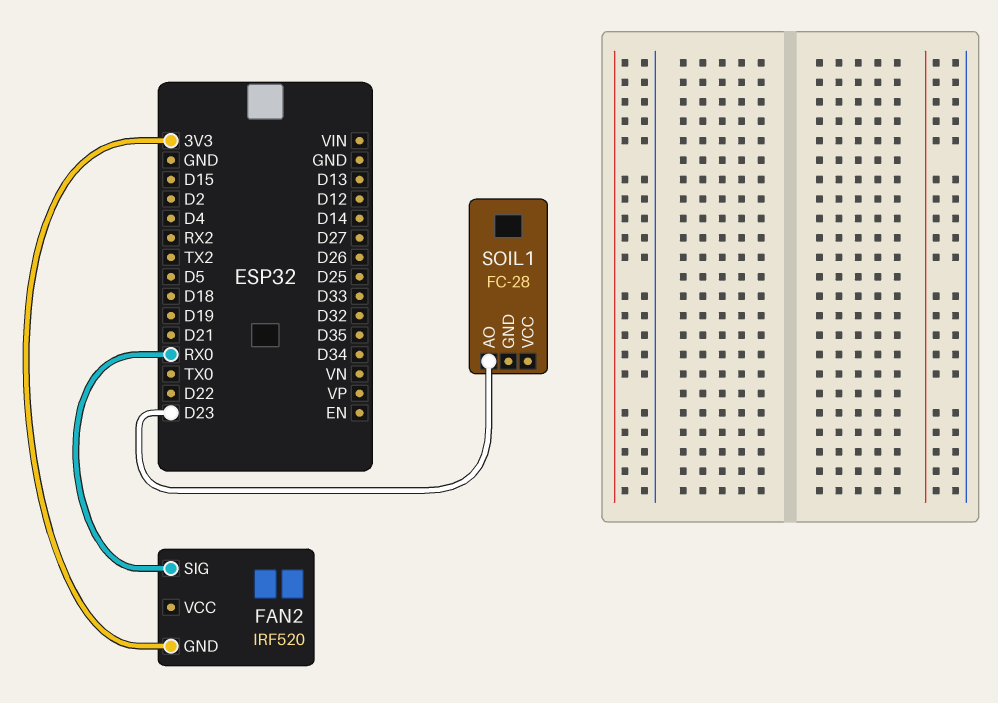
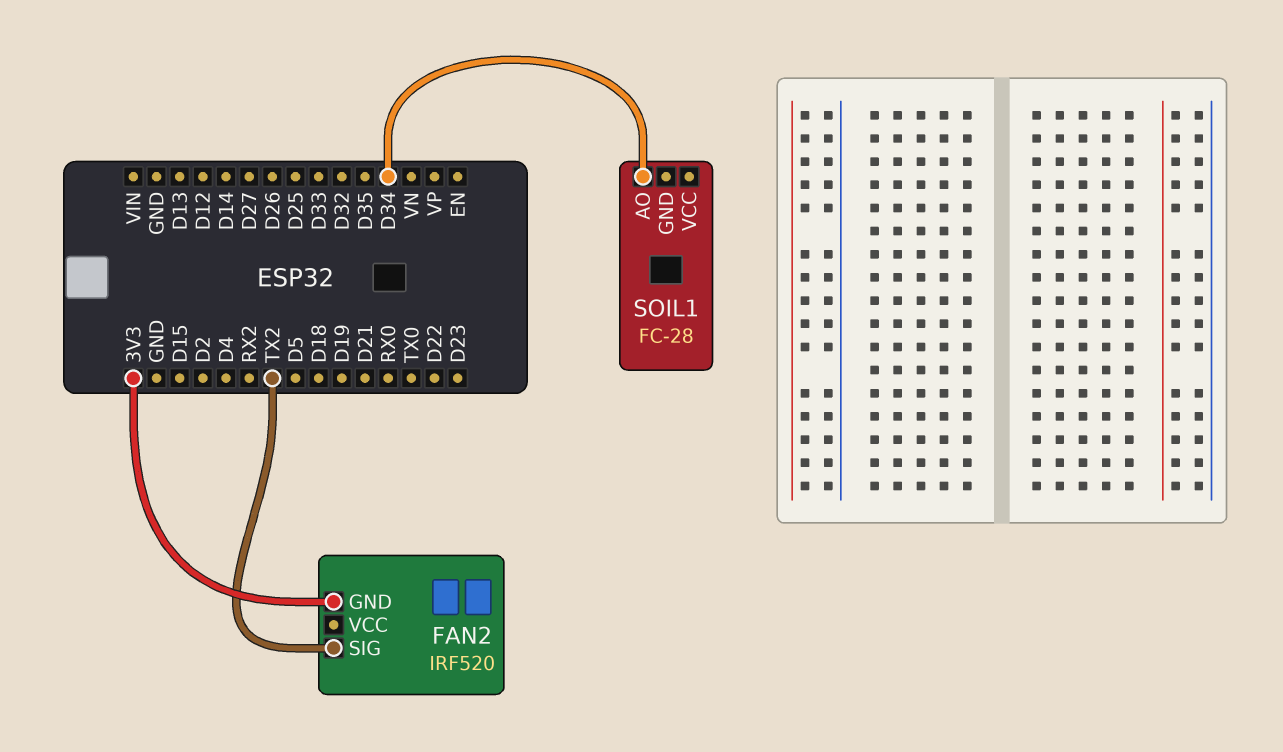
FAN2 pin SIG: RX0 -> TX2
SOIL1 pin AO: D23 -> D34

